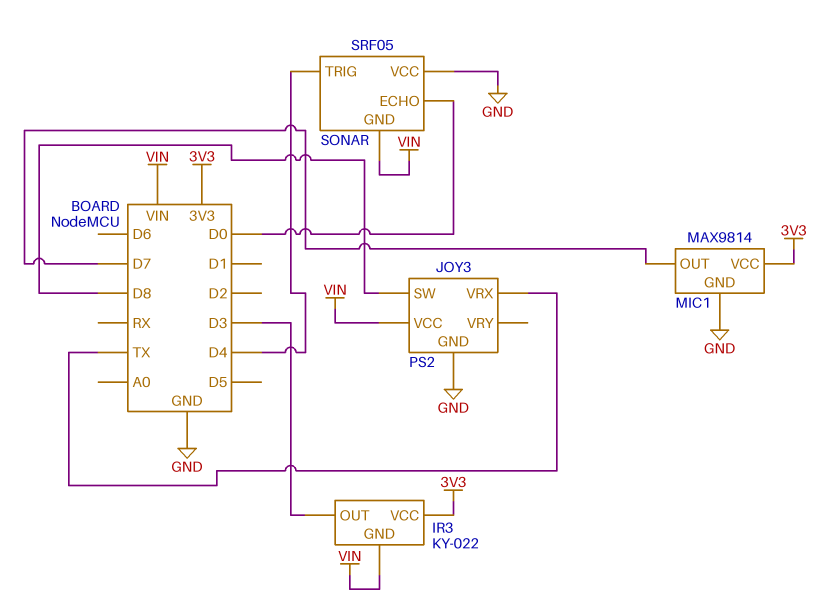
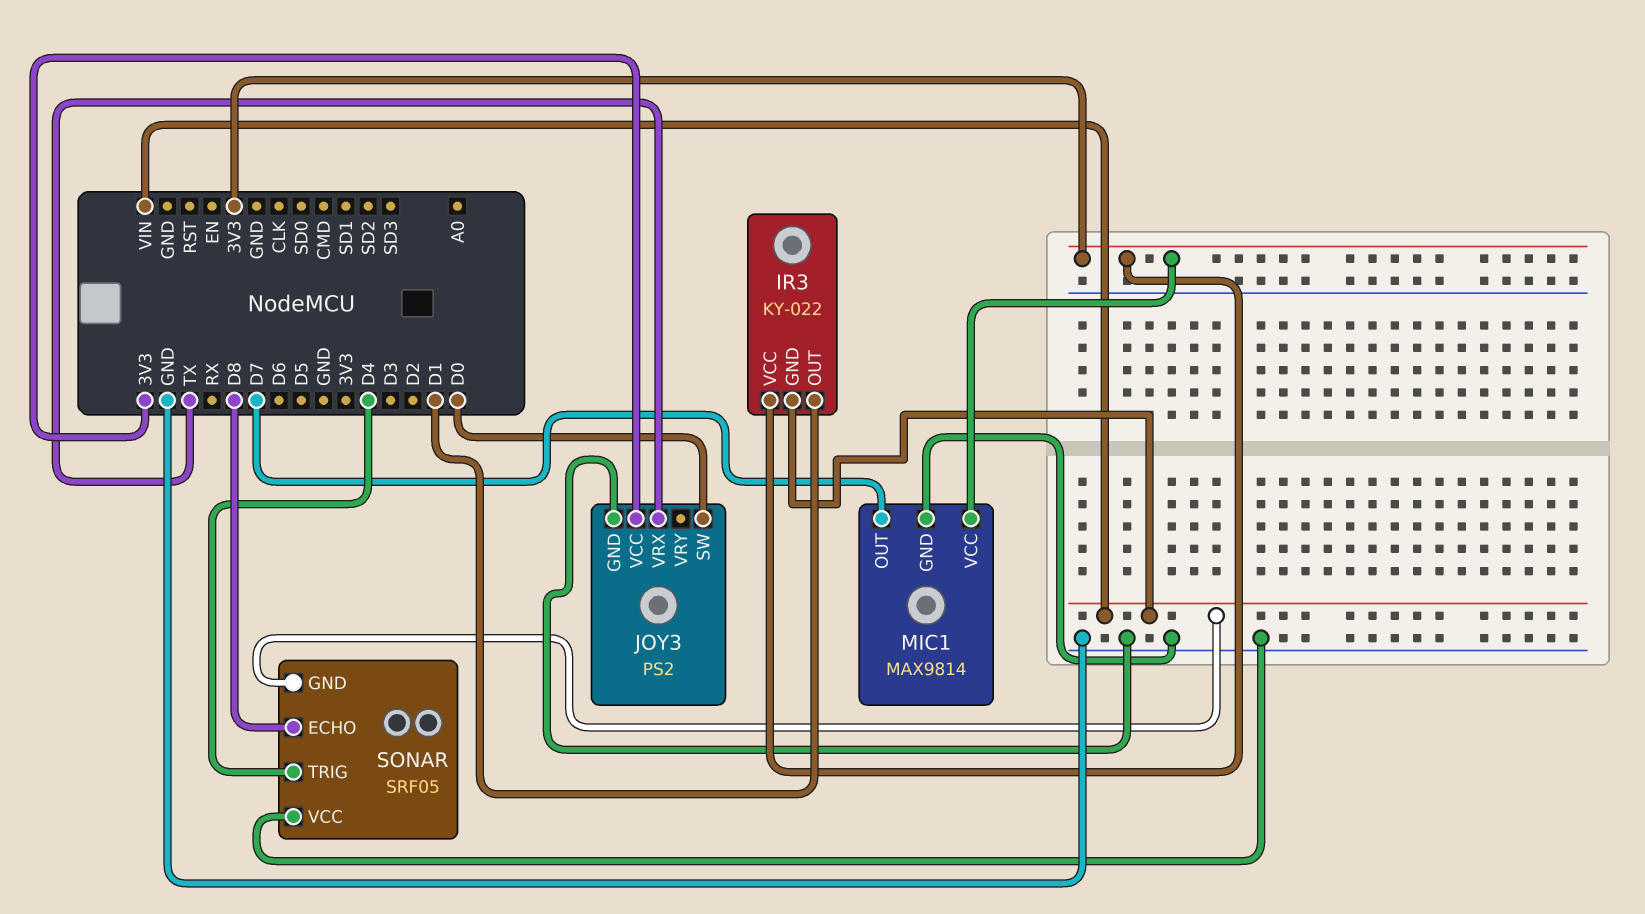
IR3 pin OUT: D3 -> D1
JOY3 pin SW: D8 -> D0
JOY3 pin VCC: VIN -> 3V3
SONAR pin ECHO: D0 -> D8

